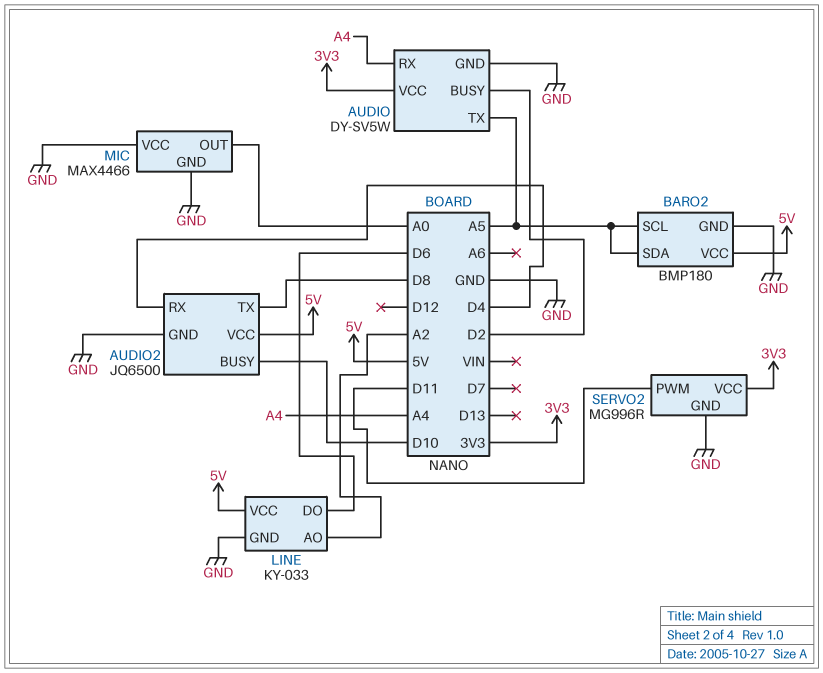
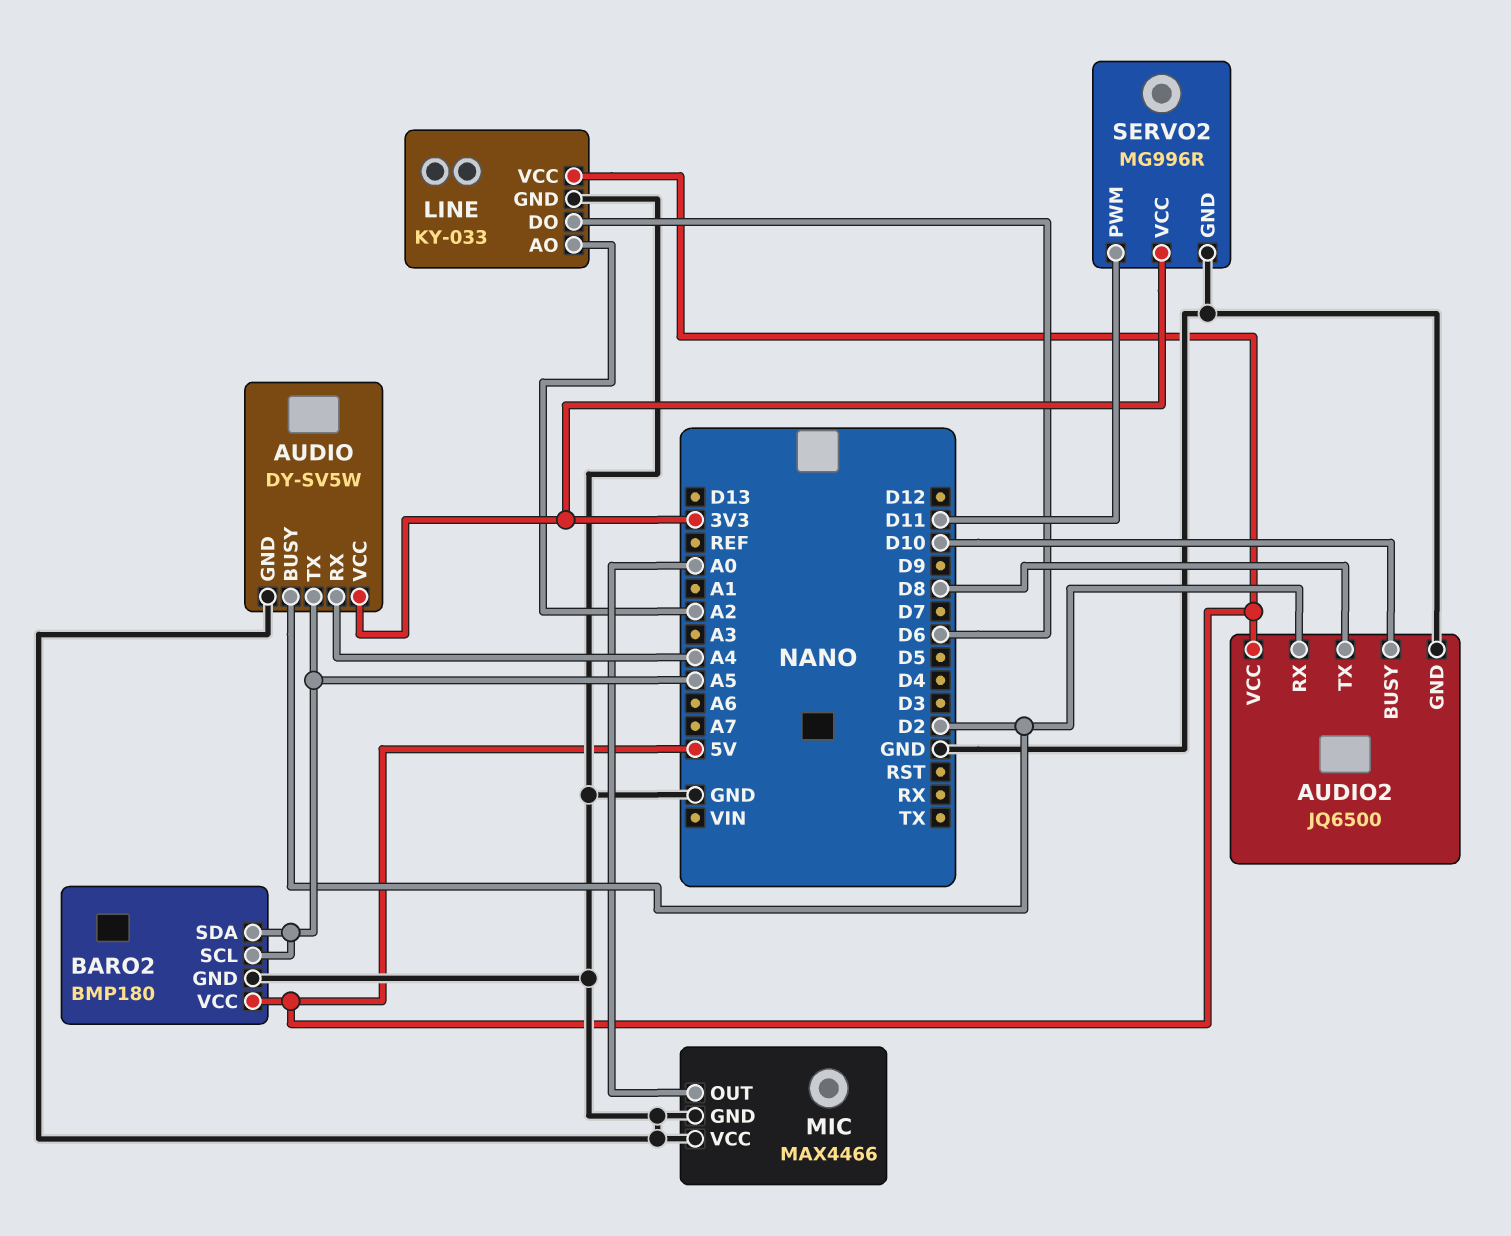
AUDIO2 pin RX: D4 -> D2

